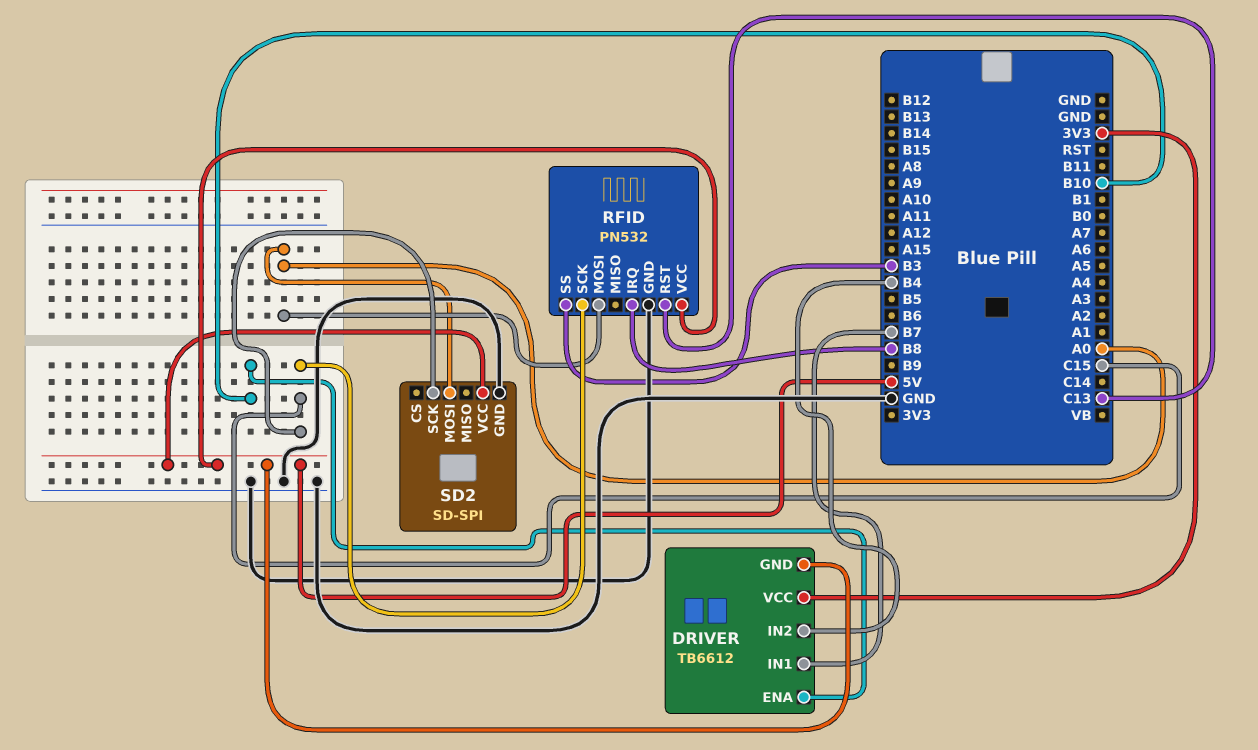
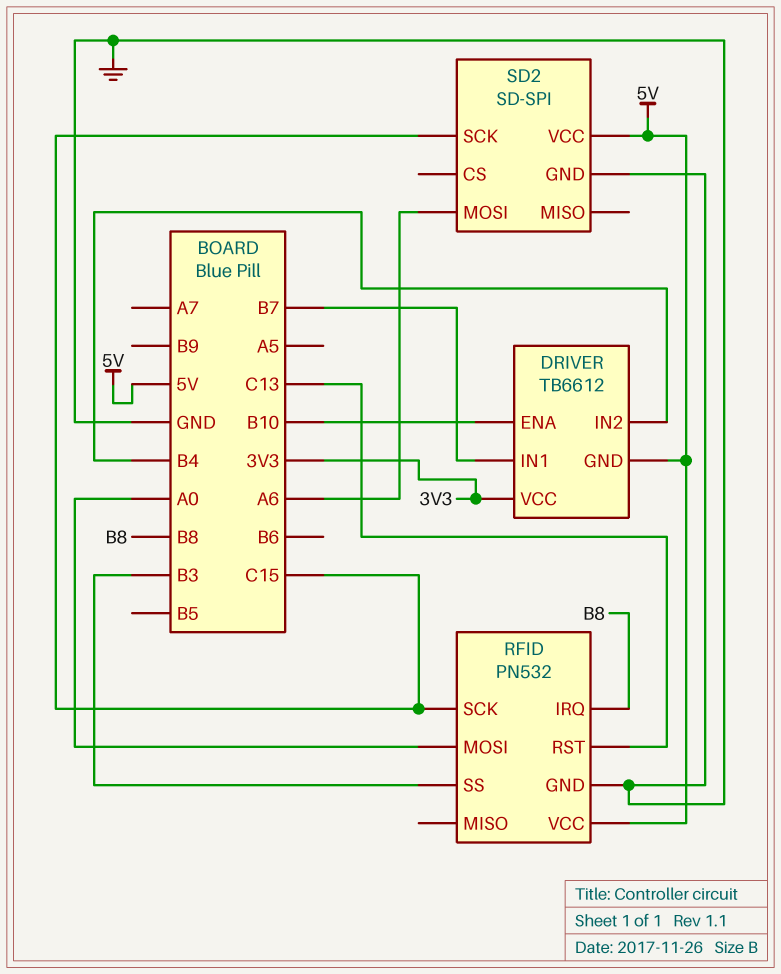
SD2 pin MOSI: A0 -> A6

